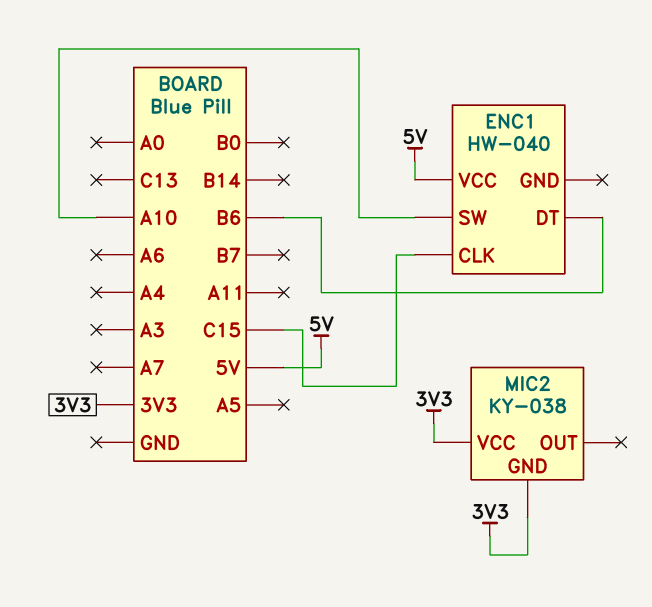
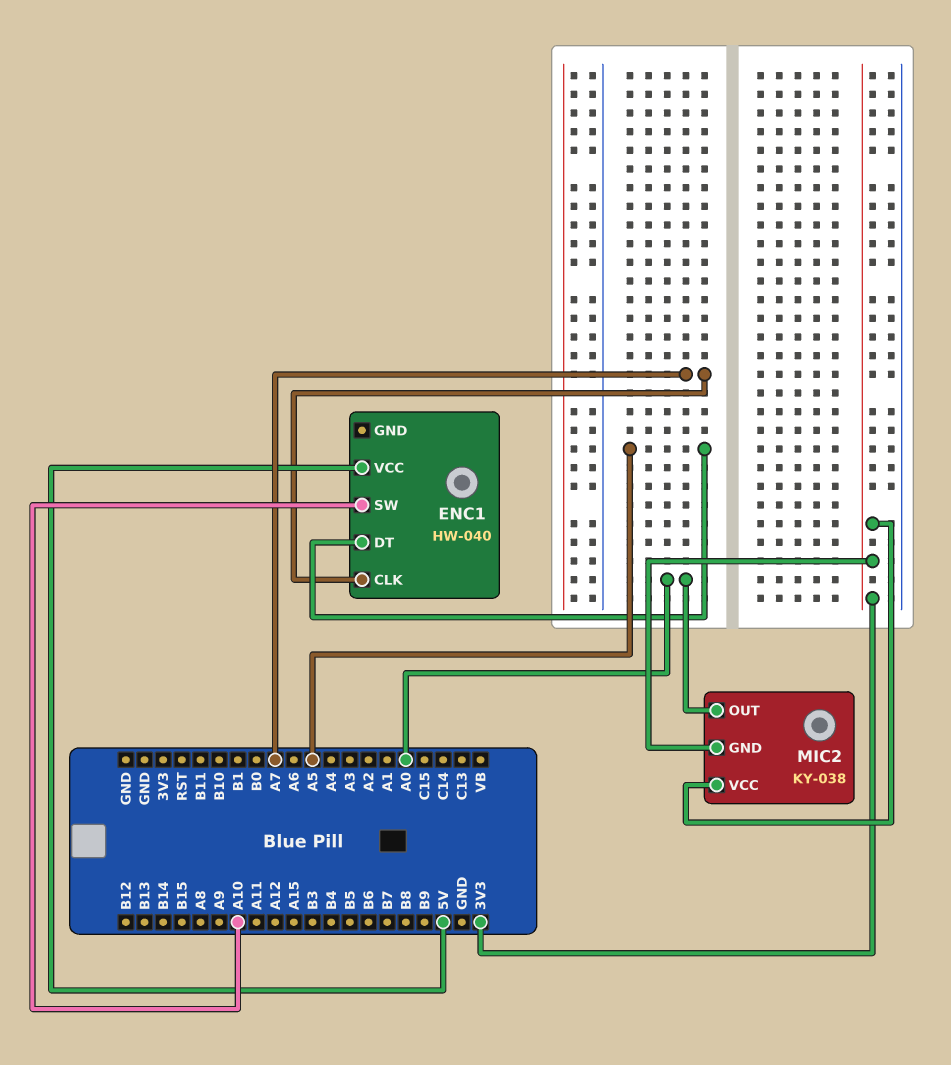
ENC1 pin CLK: C15 -> A7
ENC1 pin DT: B6 -> A5
MIC2 pin OUT: none -> A0

